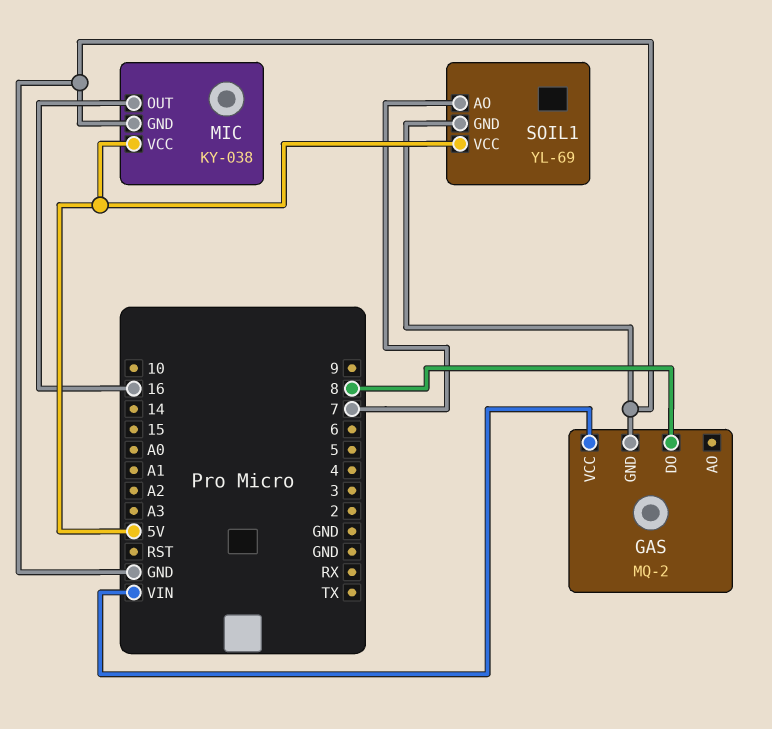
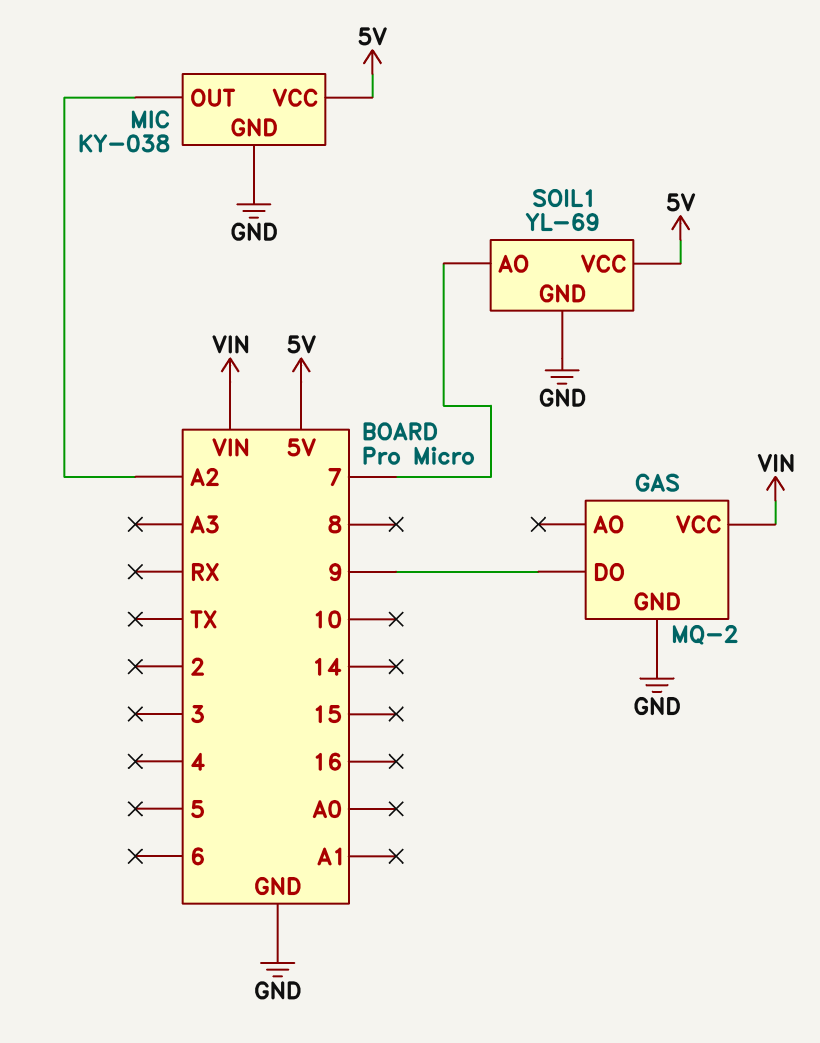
GAS pin DO: 8 -> 9
MIC pin OUT: 16 -> A2

